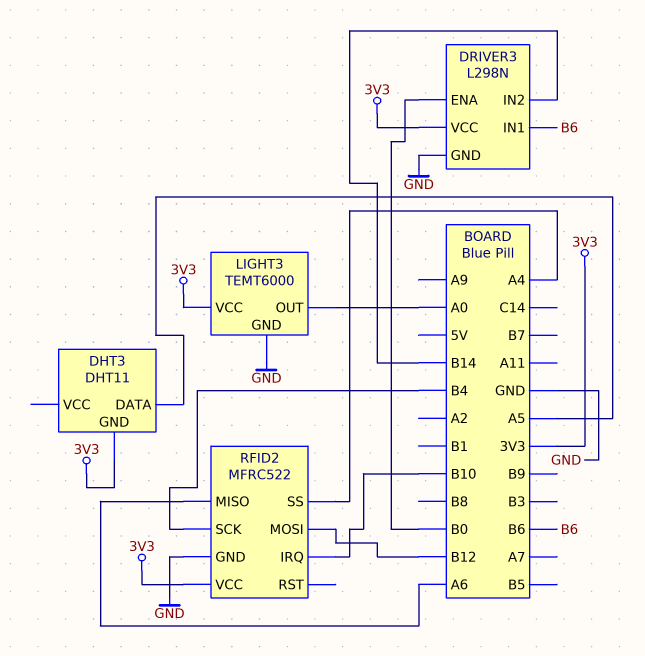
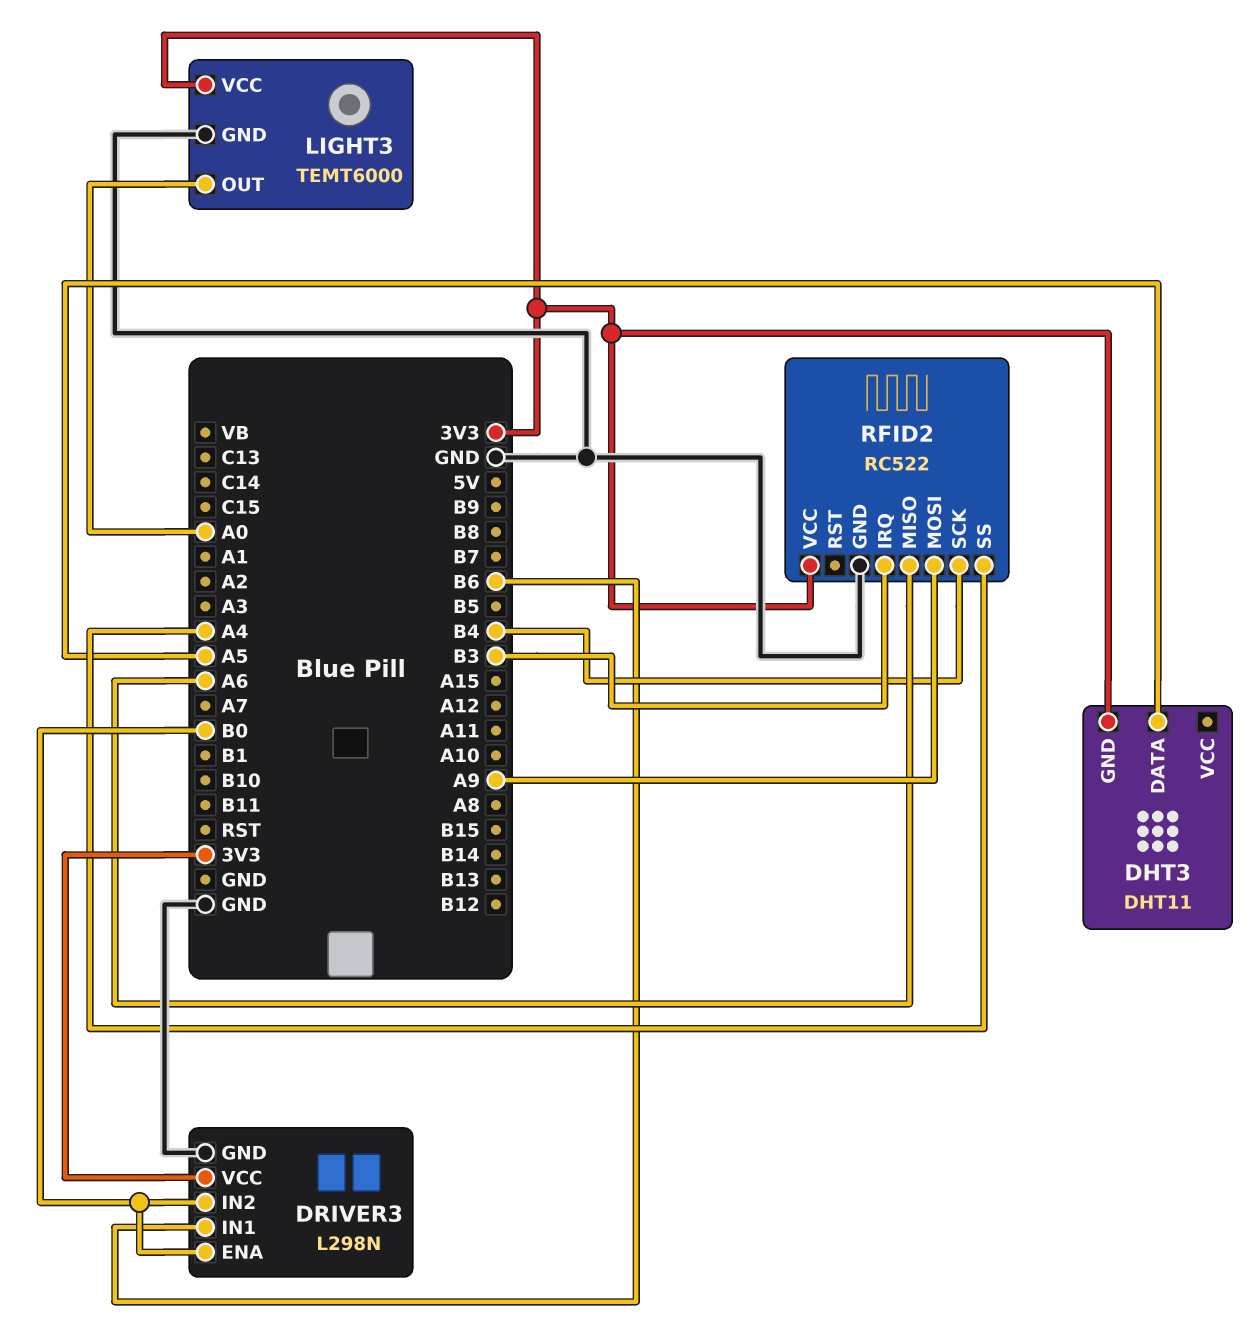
DRIVER3 pin IN2: B14 -> B0
RFID2: MFRC522 -> RC522
RFID2 pin IRQ: B10 -> B3
RFID2 pin MOSI: B12 -> A9

